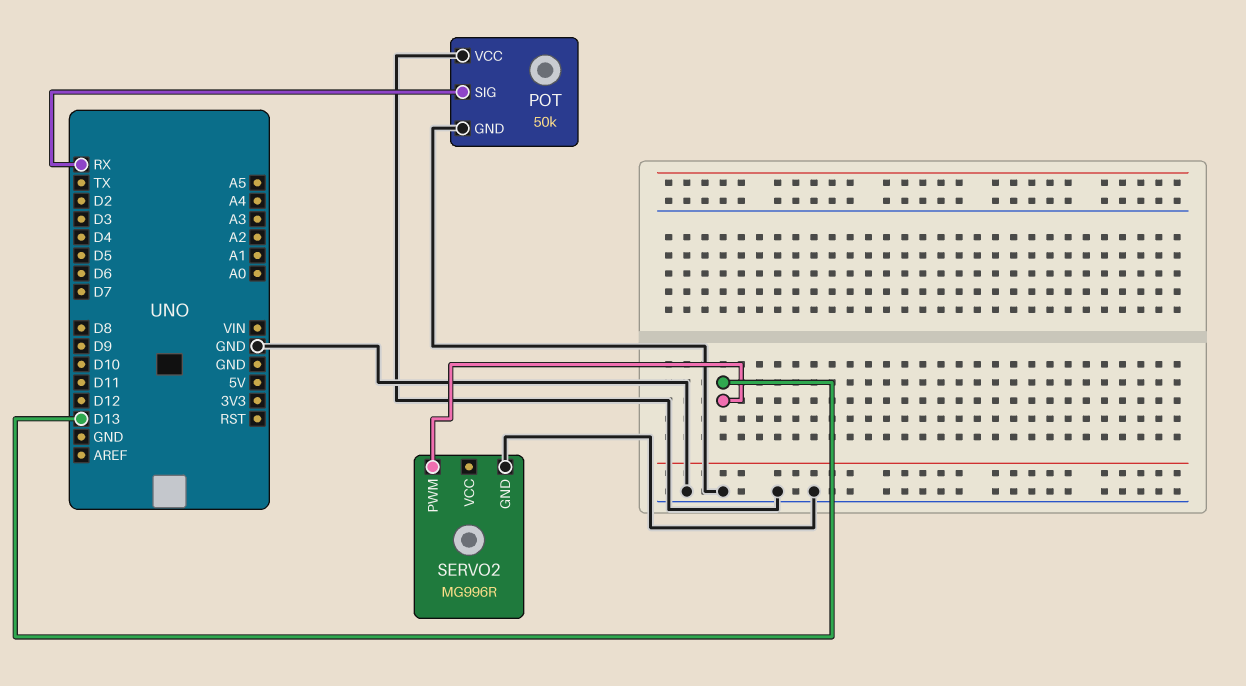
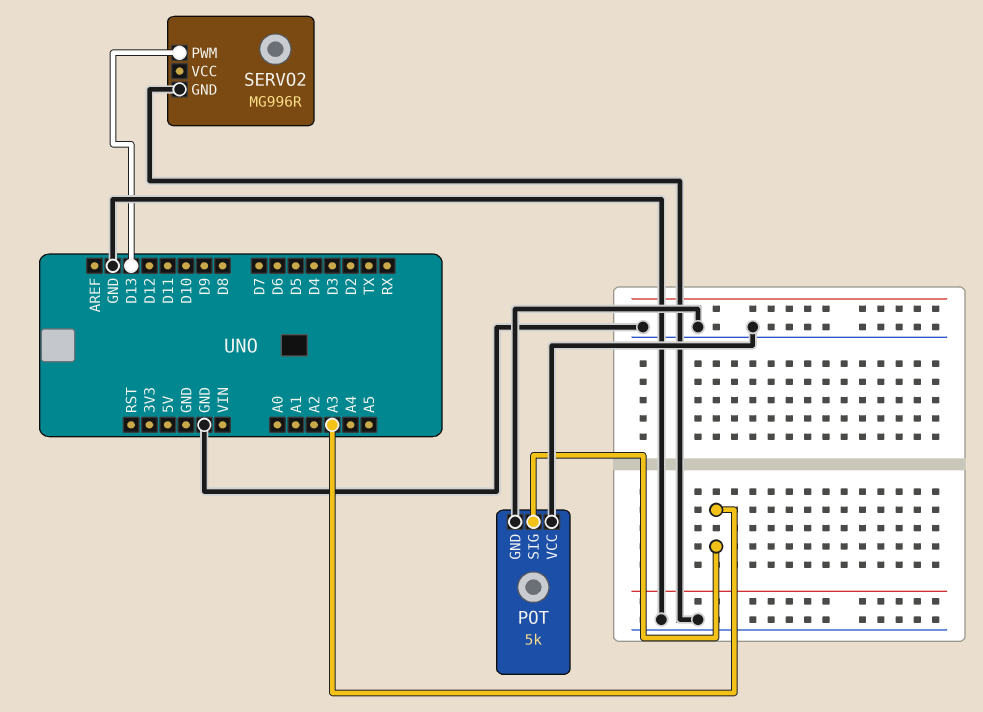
POT: 50k -> 5k
POT pin SIG: RX -> A3

